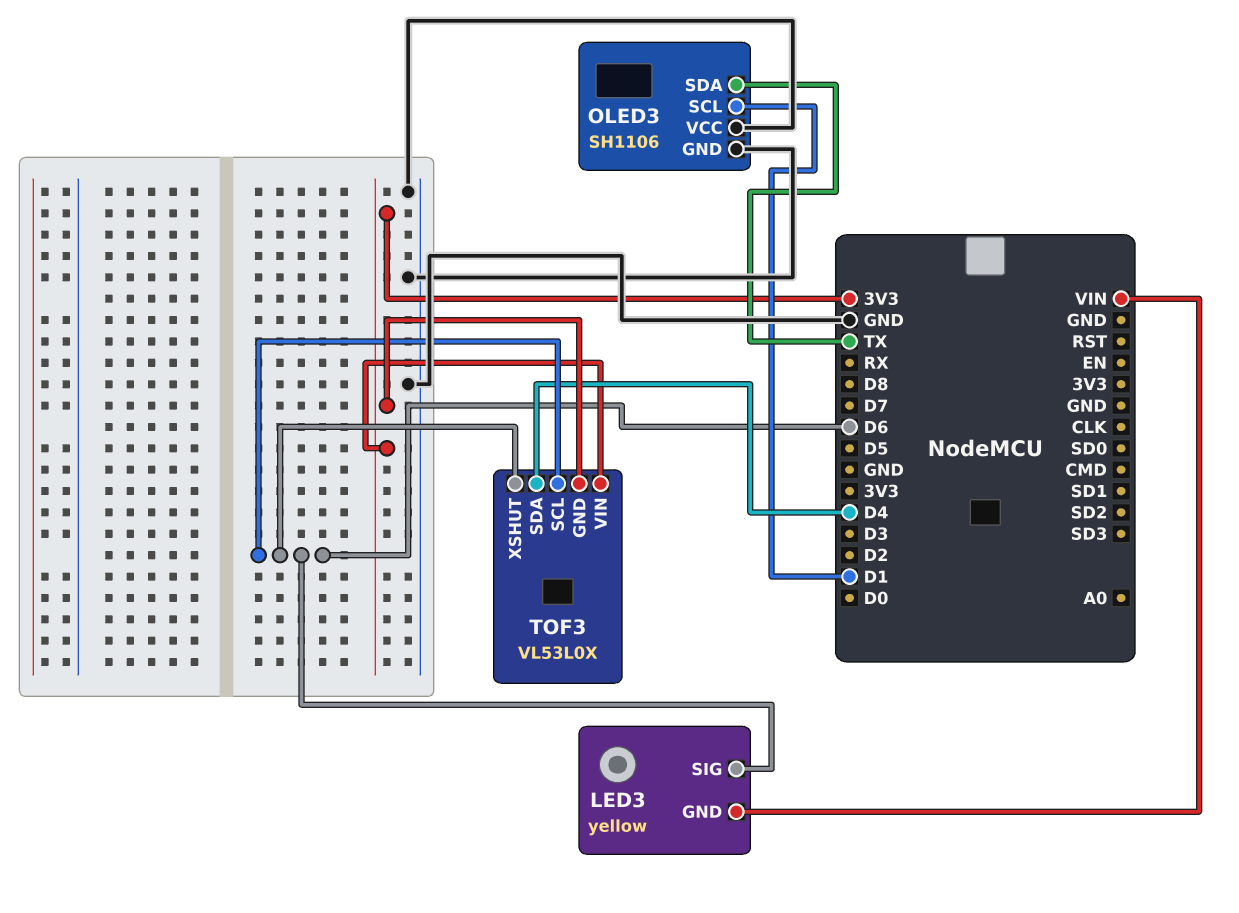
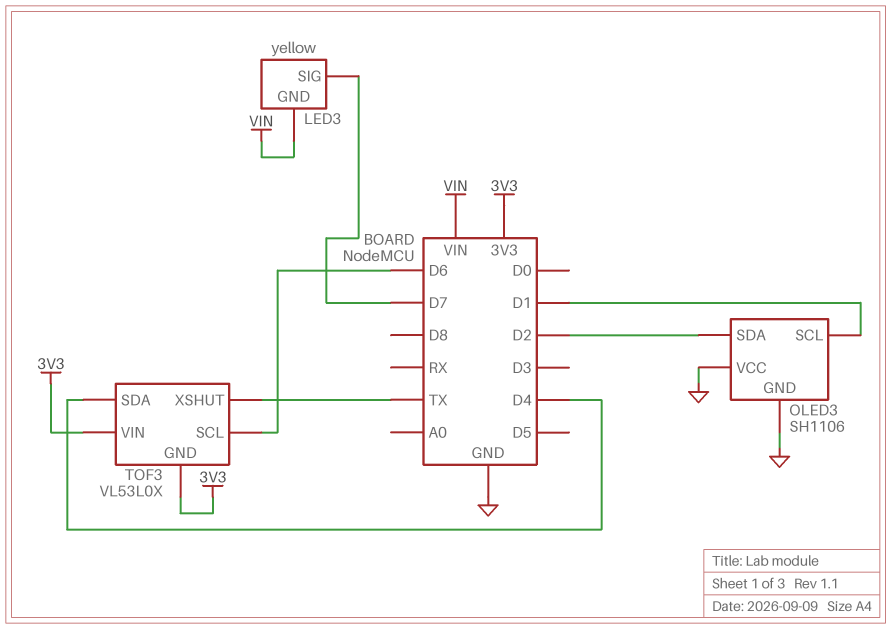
LED3 pin SIG: D6 -> D7
OLED3 pin SDA: TX -> D2
TOF3 pin XSHUT: D6 -> TX

